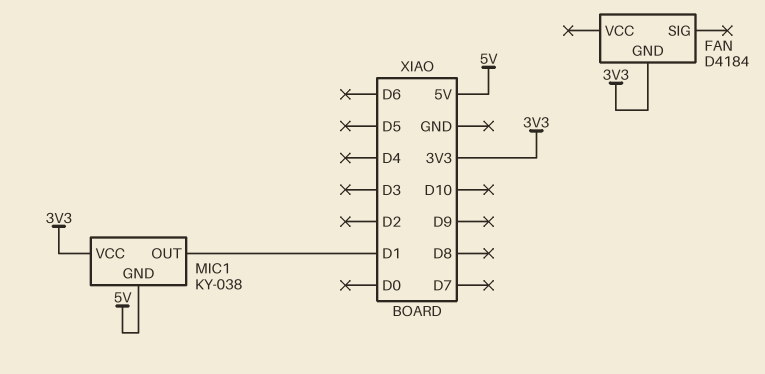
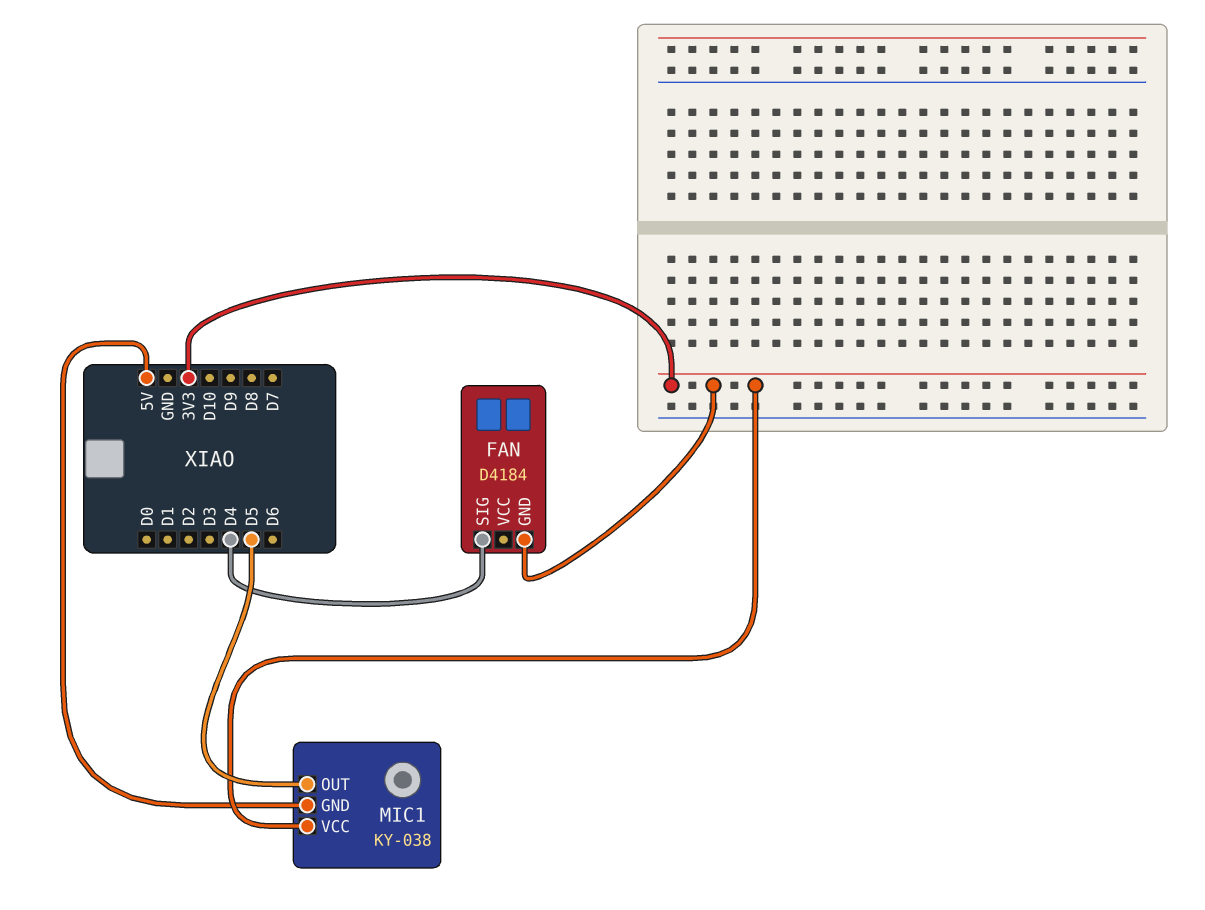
FAN pin SIG: none -> D4
MIC1 pin OUT: D1 -> D5

